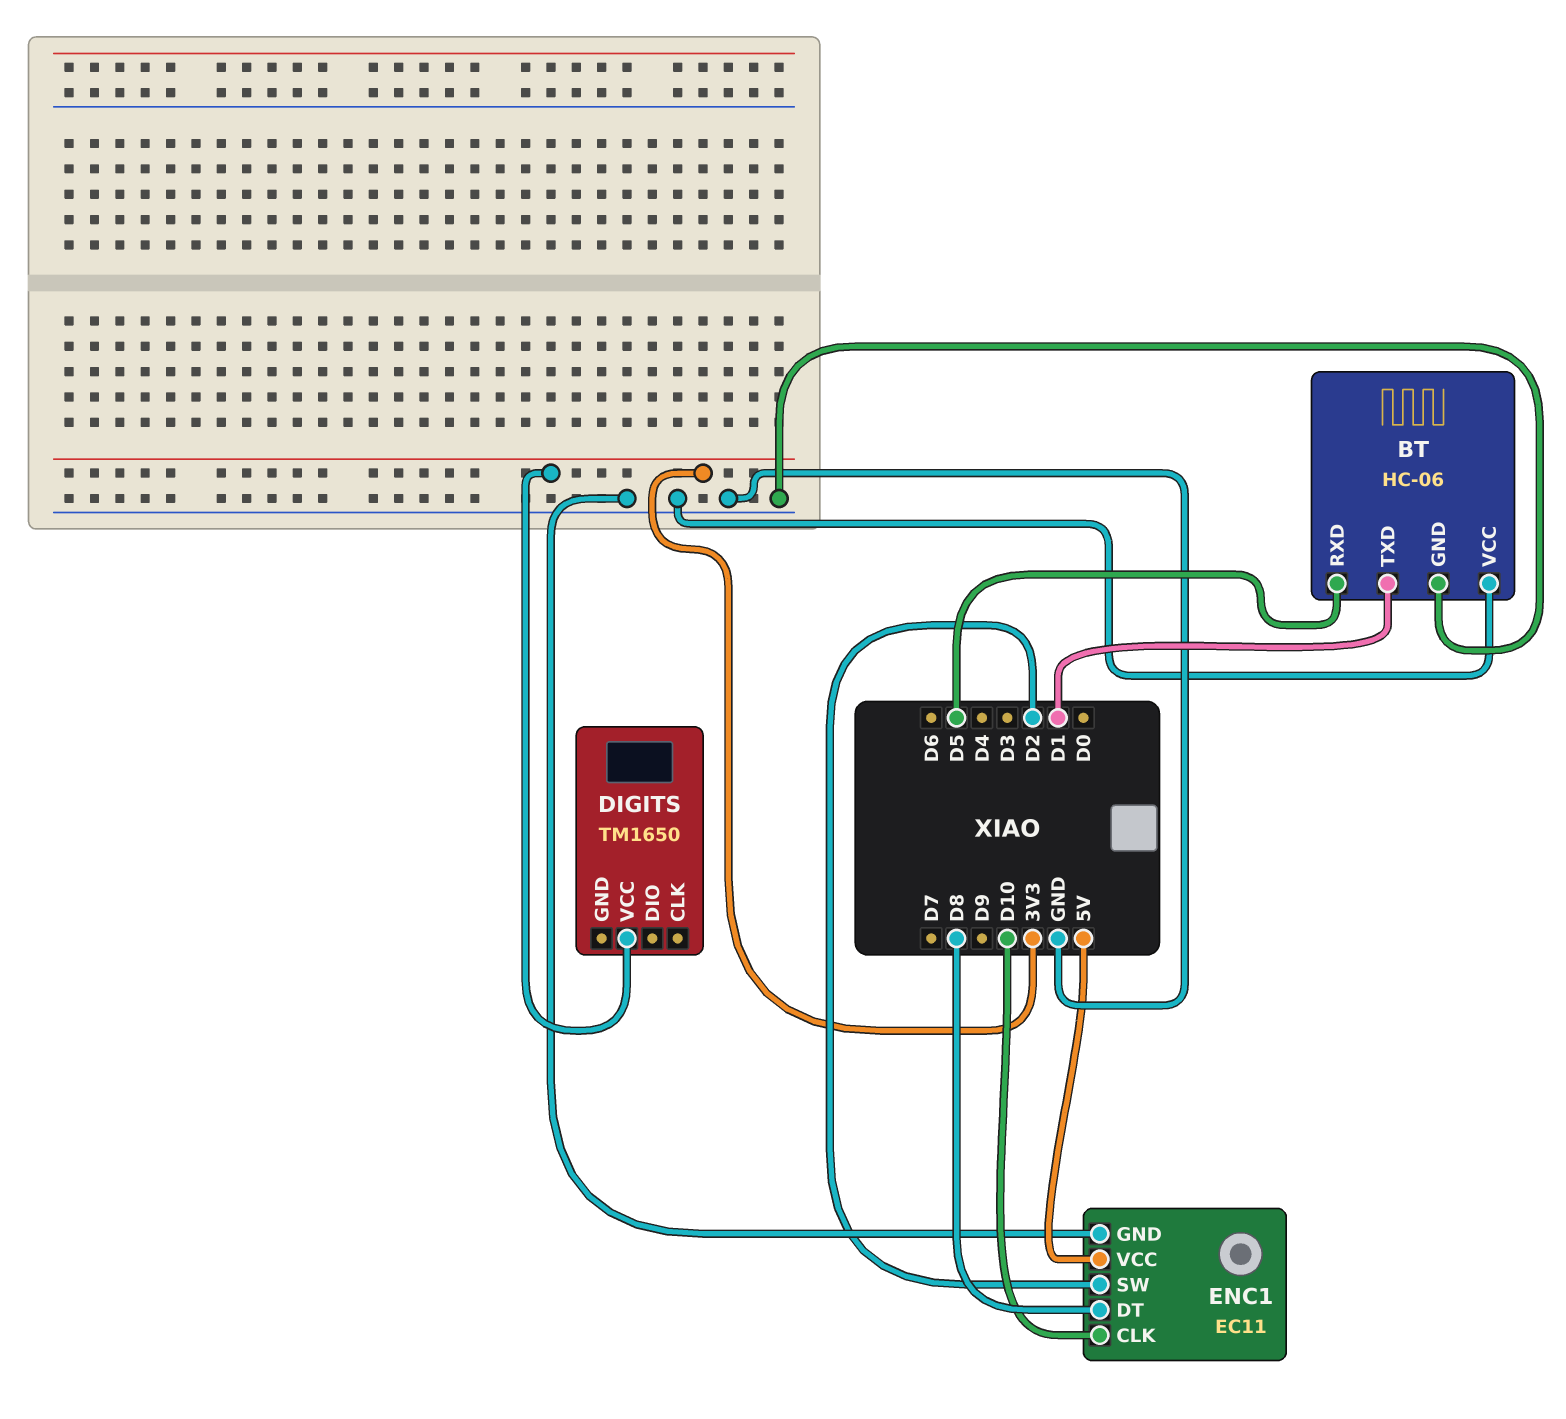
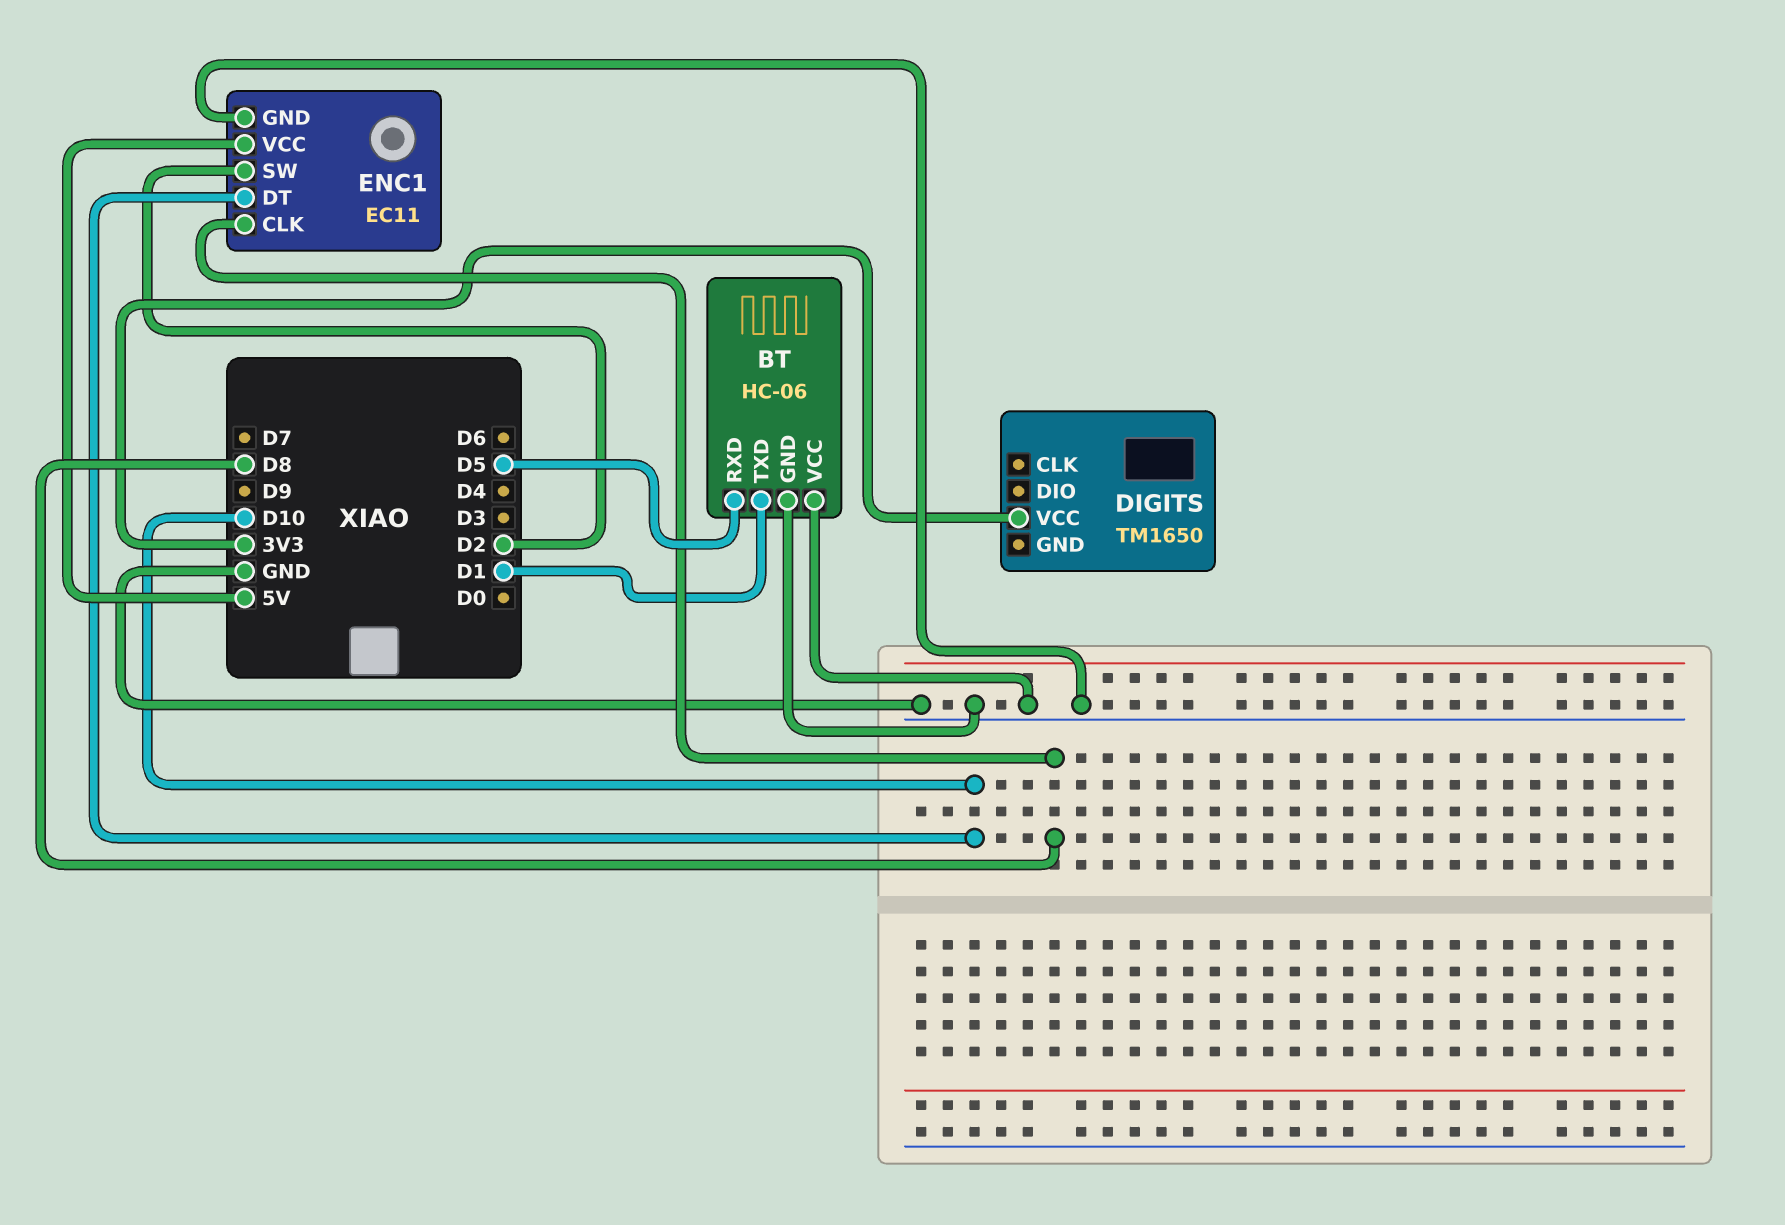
ENC1 pin CLK: D10 -> D8
ENC1 pin DT: D8 -> D10

